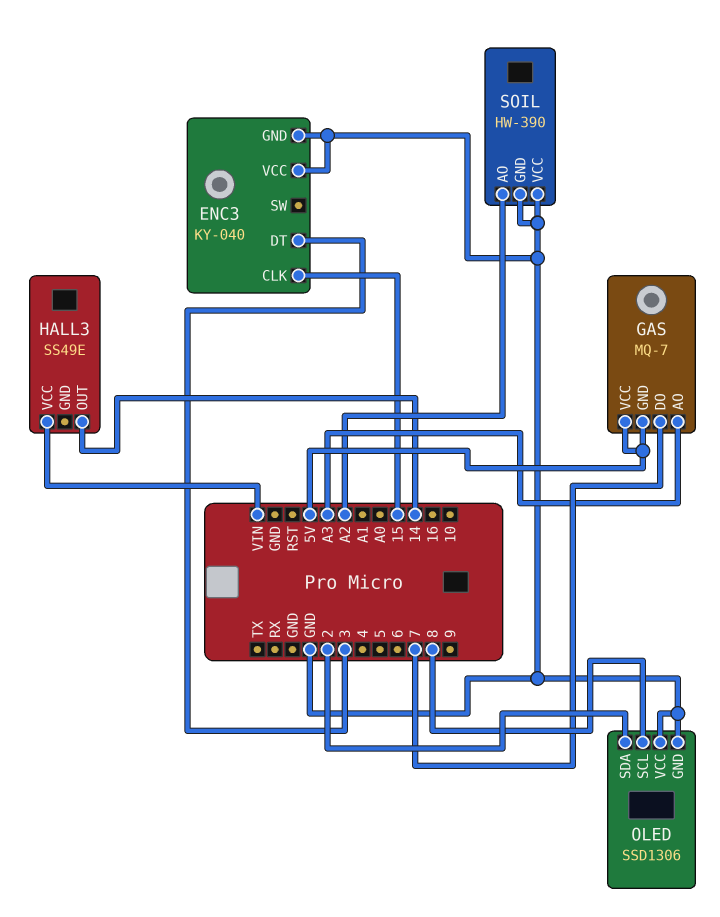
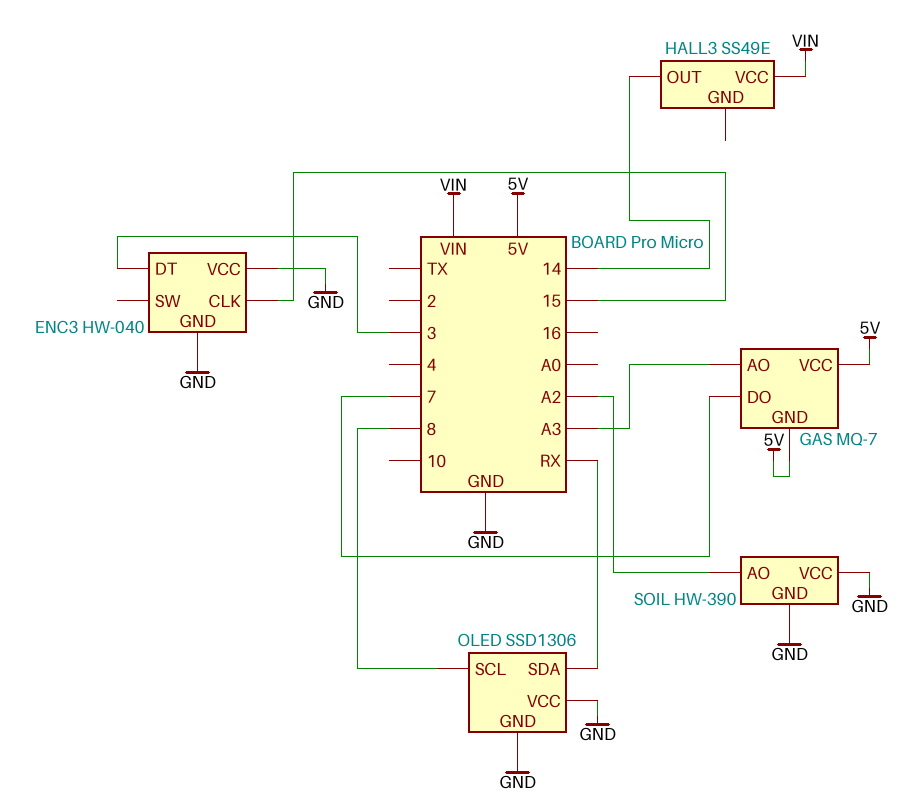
ENC3: KY-040 -> HW-040
OLED pin SDA: 2 -> RX

